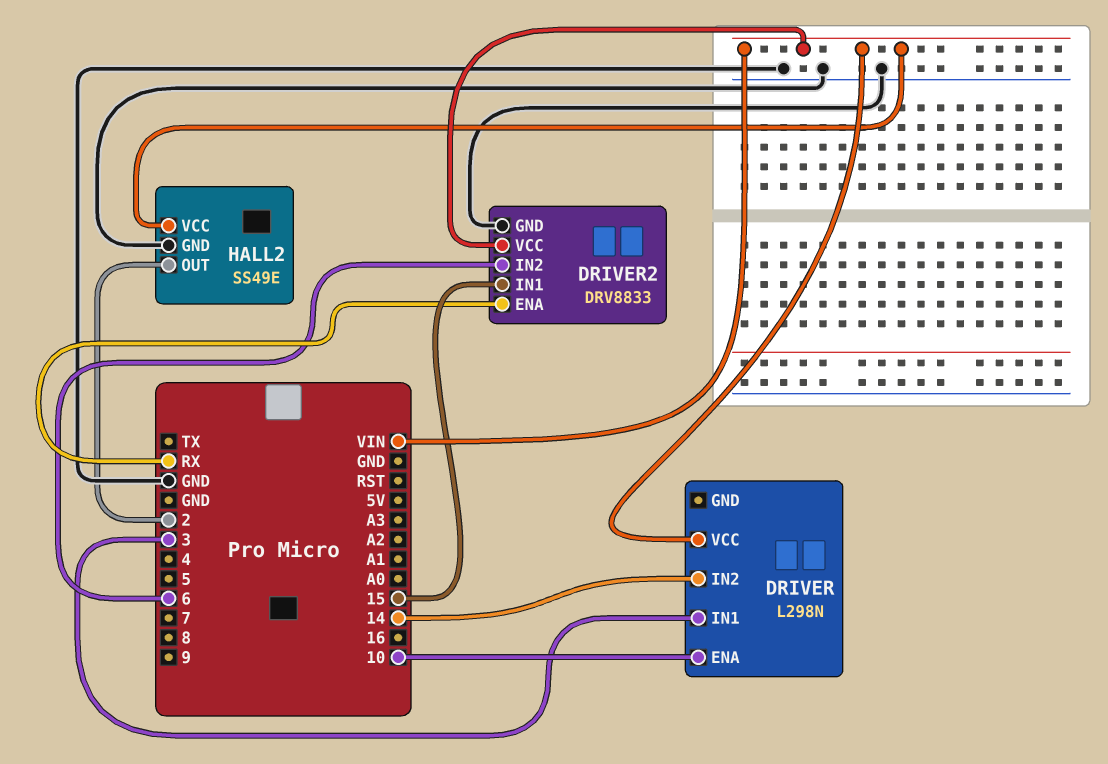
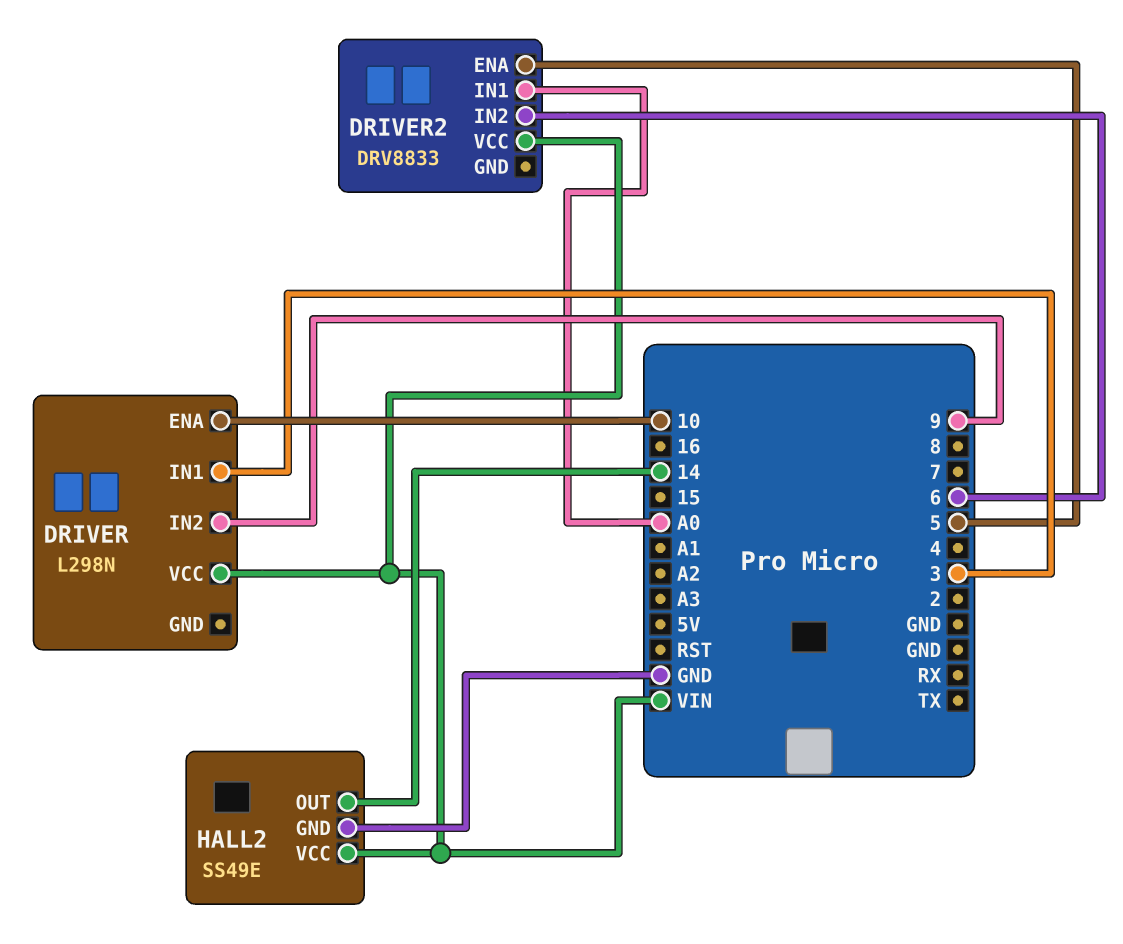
DRIVER pin IN2: 14 -> 9
DRIVER2 pin ENA: RX -> 5
DRIVER2 pin GND: GND -> none
DRIVER2 pin IN1: 15 -> A0
HALL2 pin OUT: 2 -> 14

